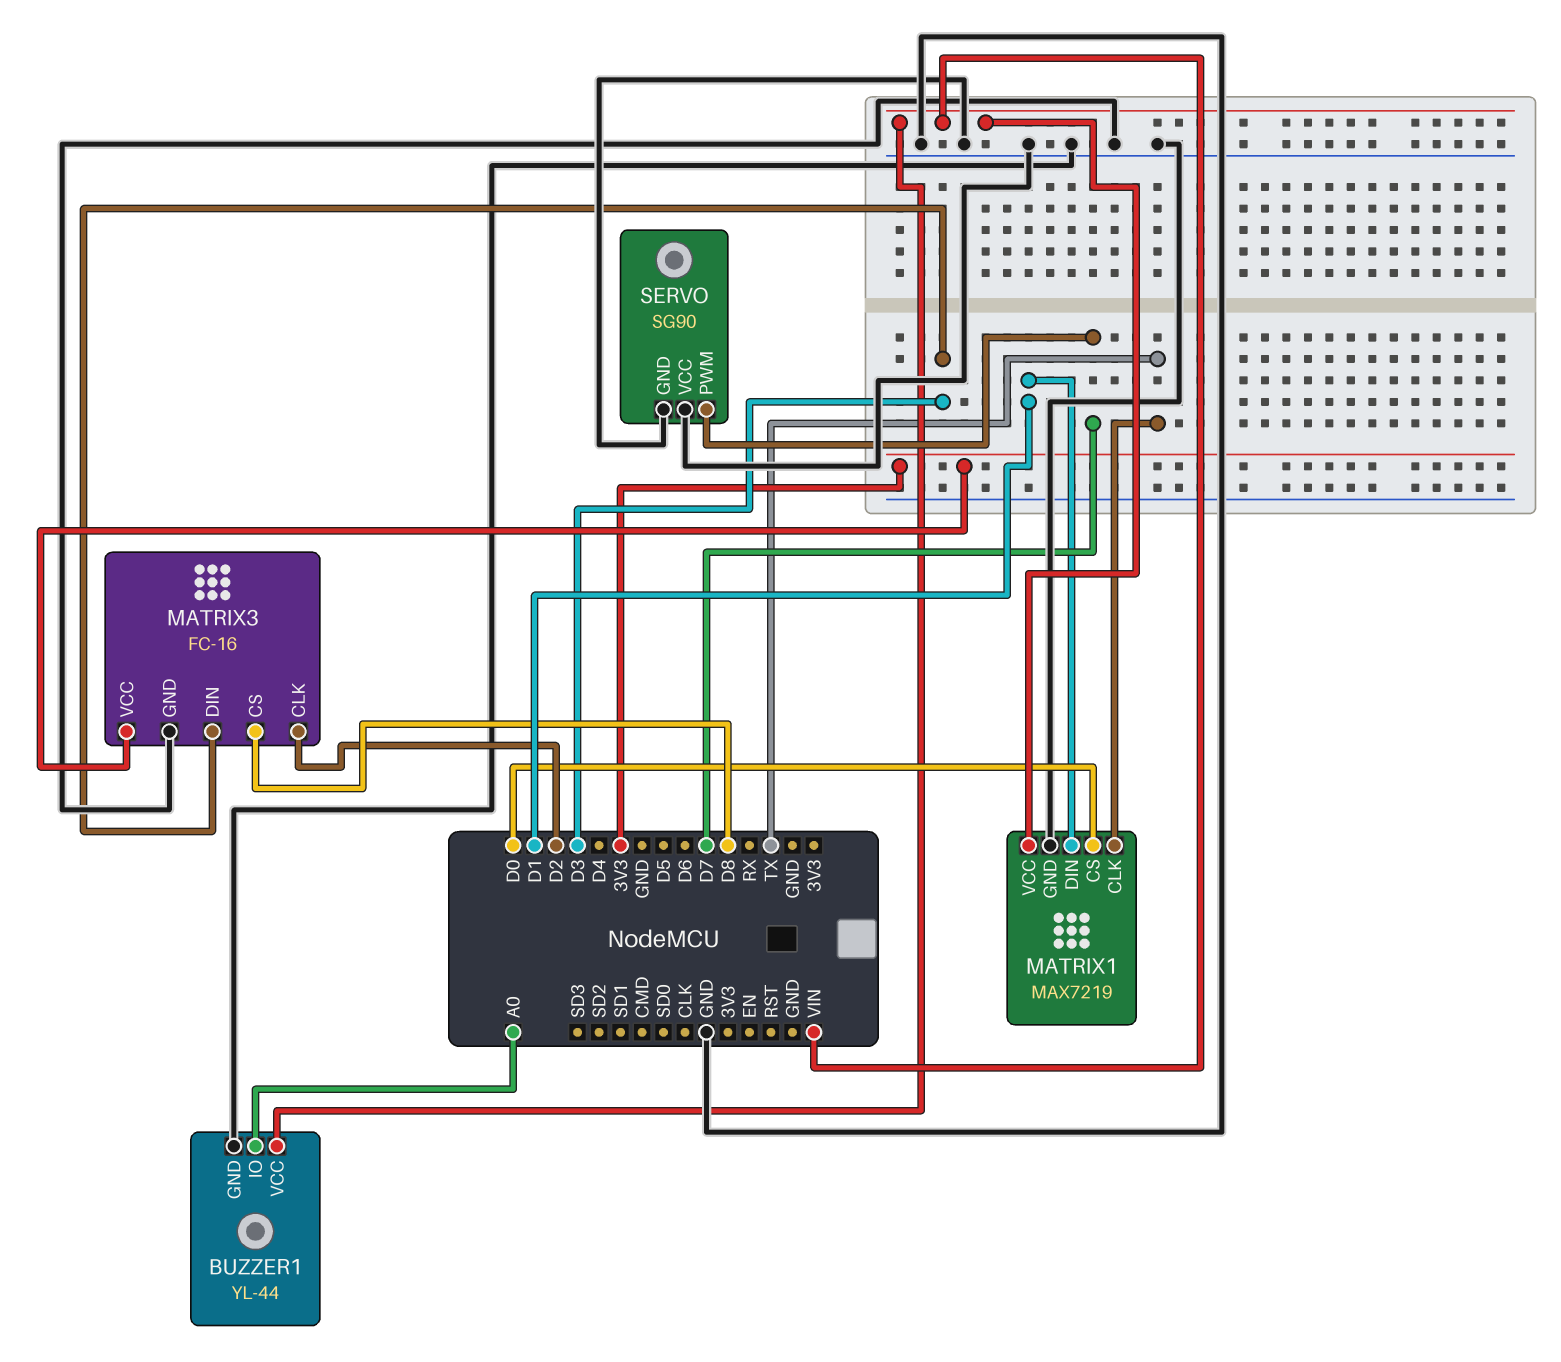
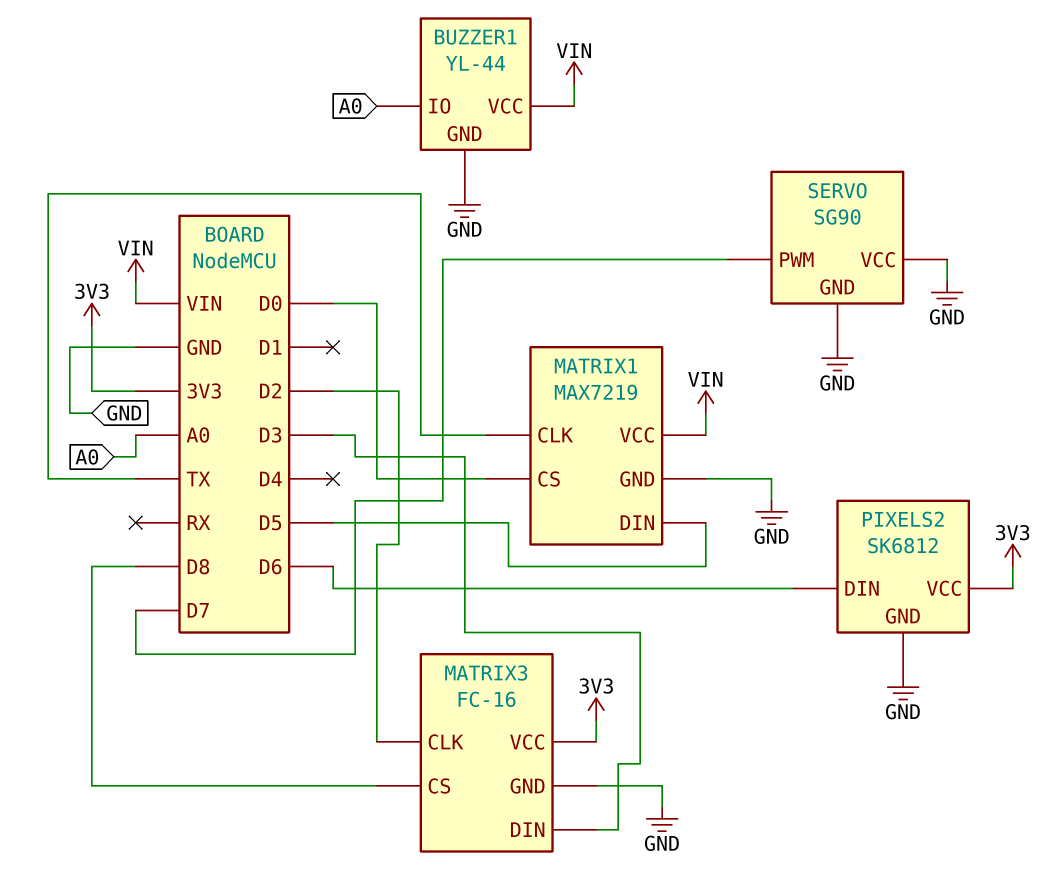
MATRIX1 pin DIN: D1 -> D5
PIXELS2: none -> SK6812
PIXELS2 pin DIN: none -> D6
PIXELS2 pin GND: none -> GND
PIXELS2 pin VCC: none -> 3V3

